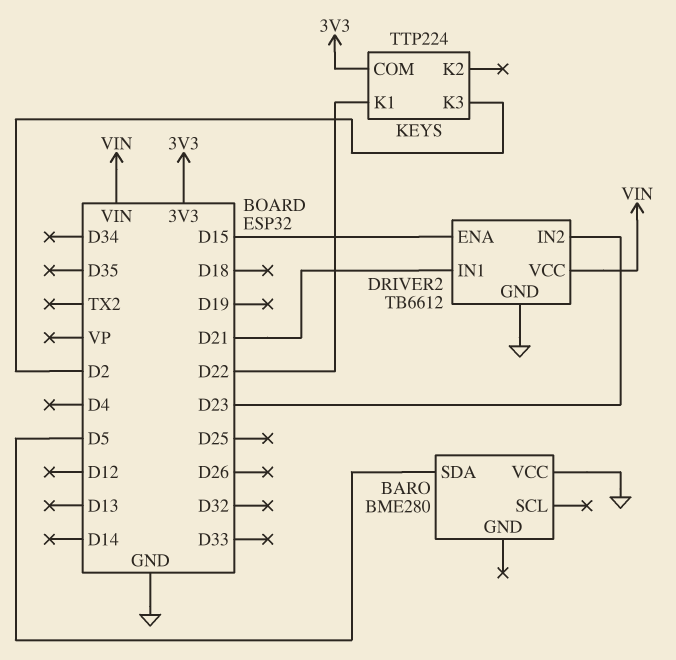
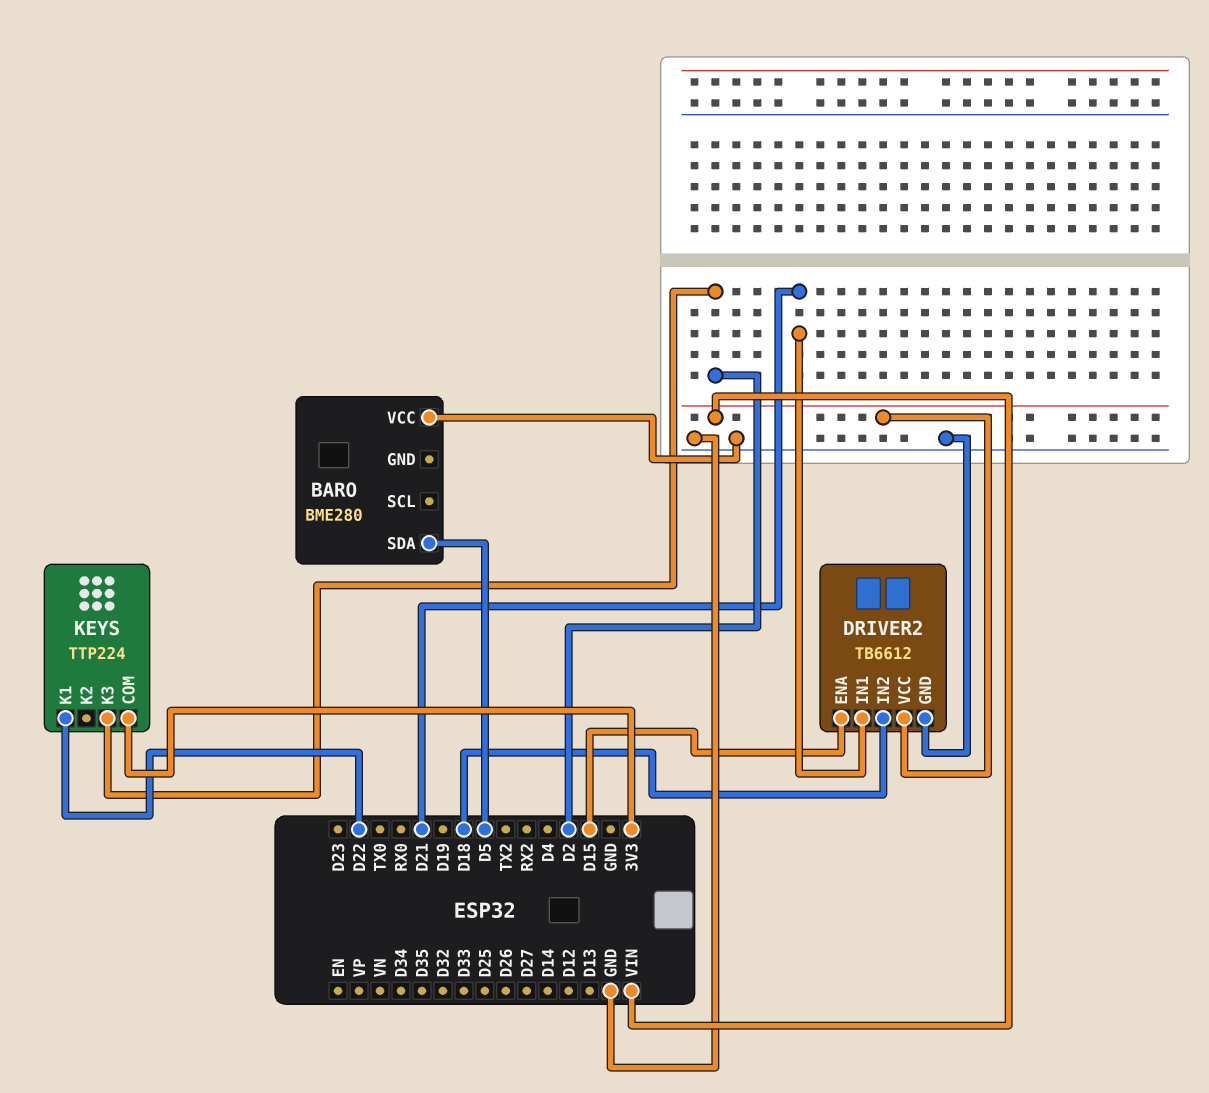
DRIVER2 pin IN2: D23 -> D18

